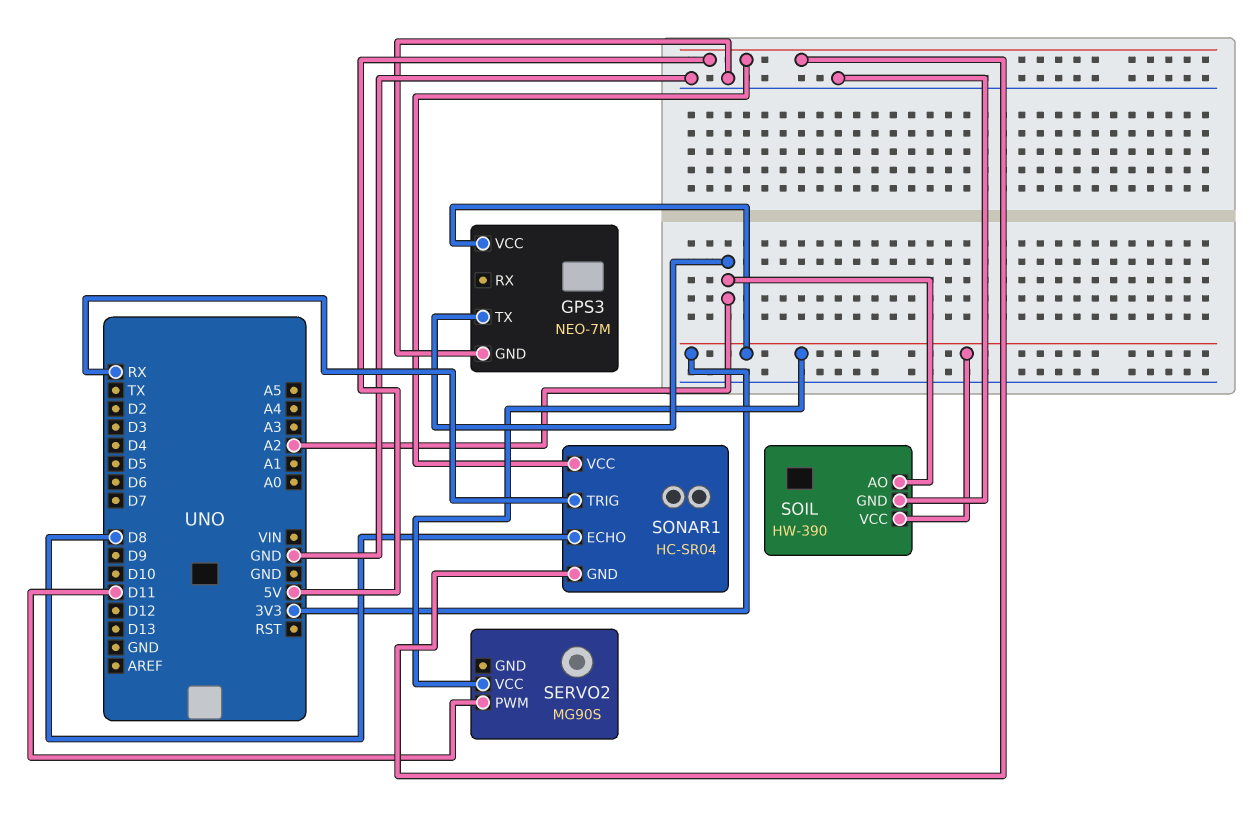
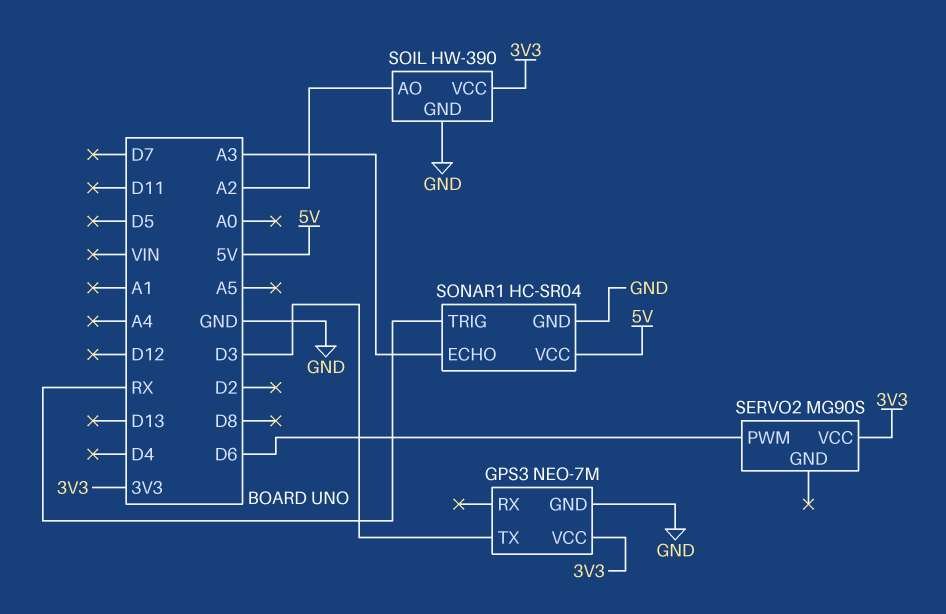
GPS3 pin TX: A2 -> D3
SERVO2 pin PWM: D11 -> D6
SONAR1 pin ECHO: D8 -> A3
SONAR1 pin GND: 5V -> GND

